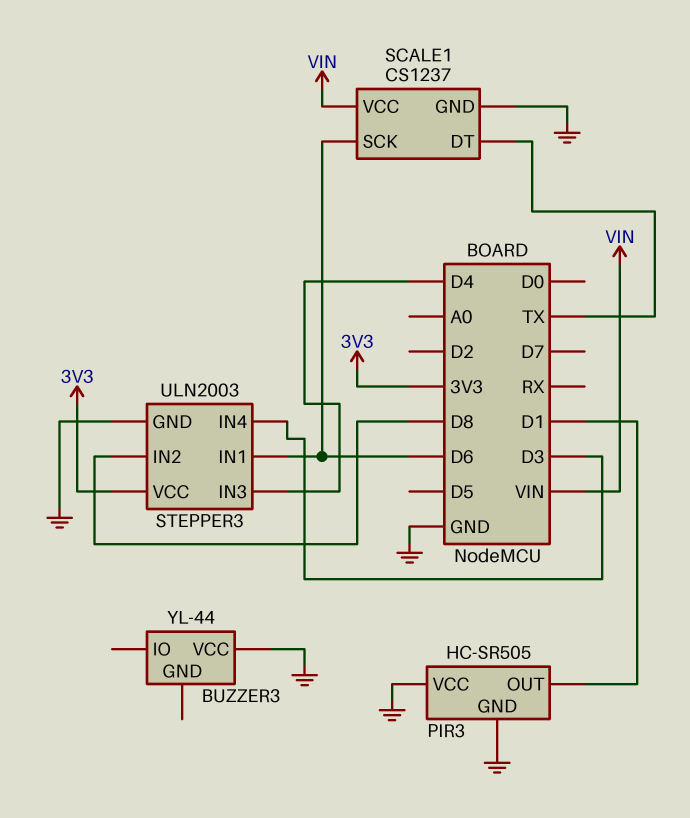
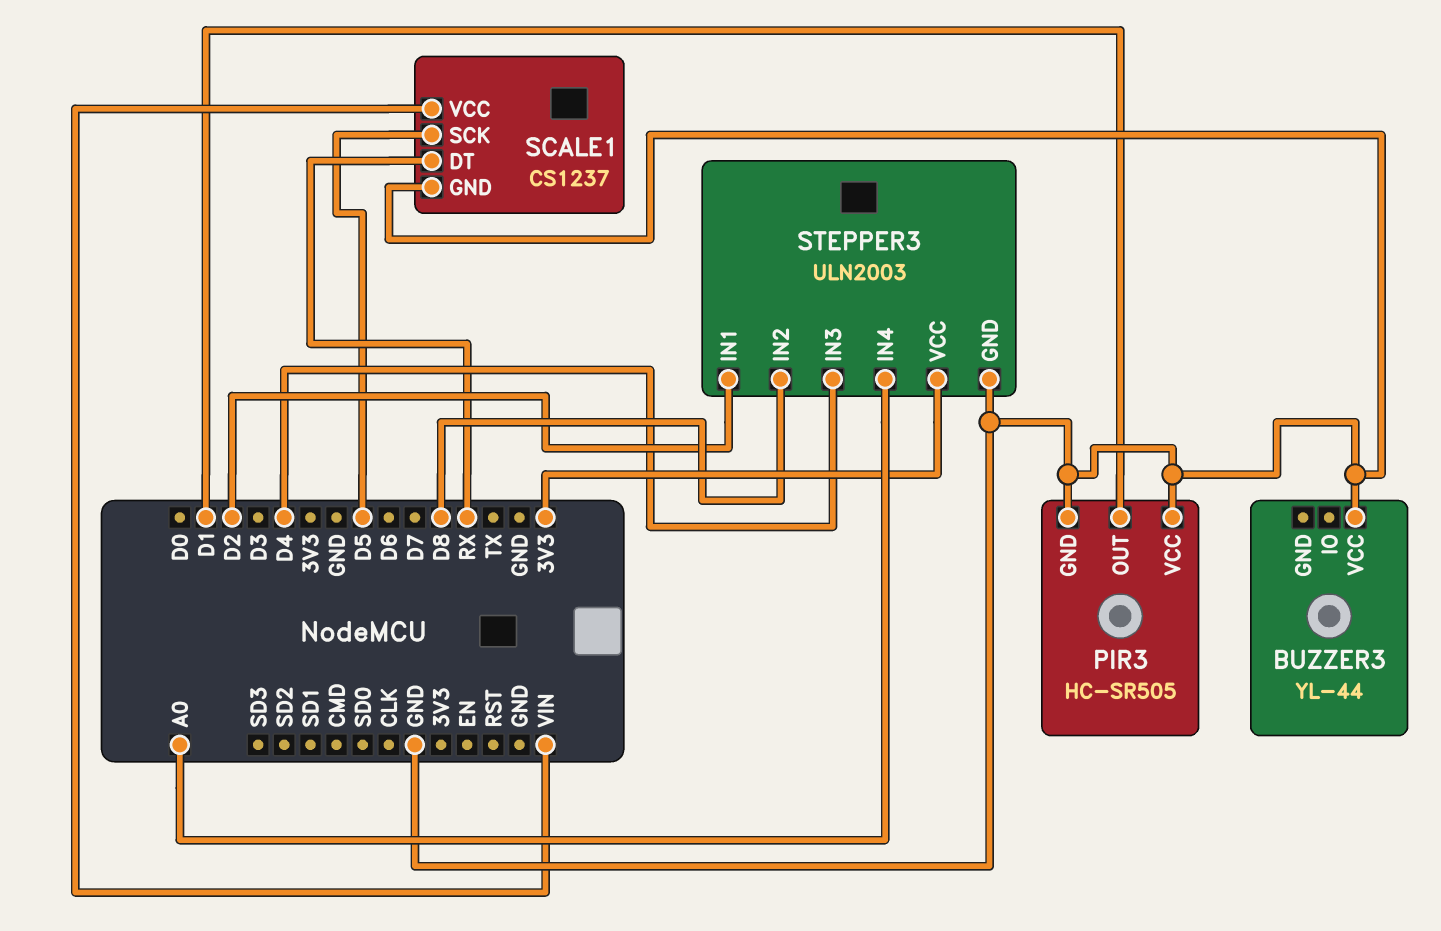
SCALE1 pin DT: TX -> RX
SCALE1 pin SCK: D6 -> D5
STEPPER3 pin IN1: D6 -> D2
STEPPER3 pin IN4: D3 -> A0

